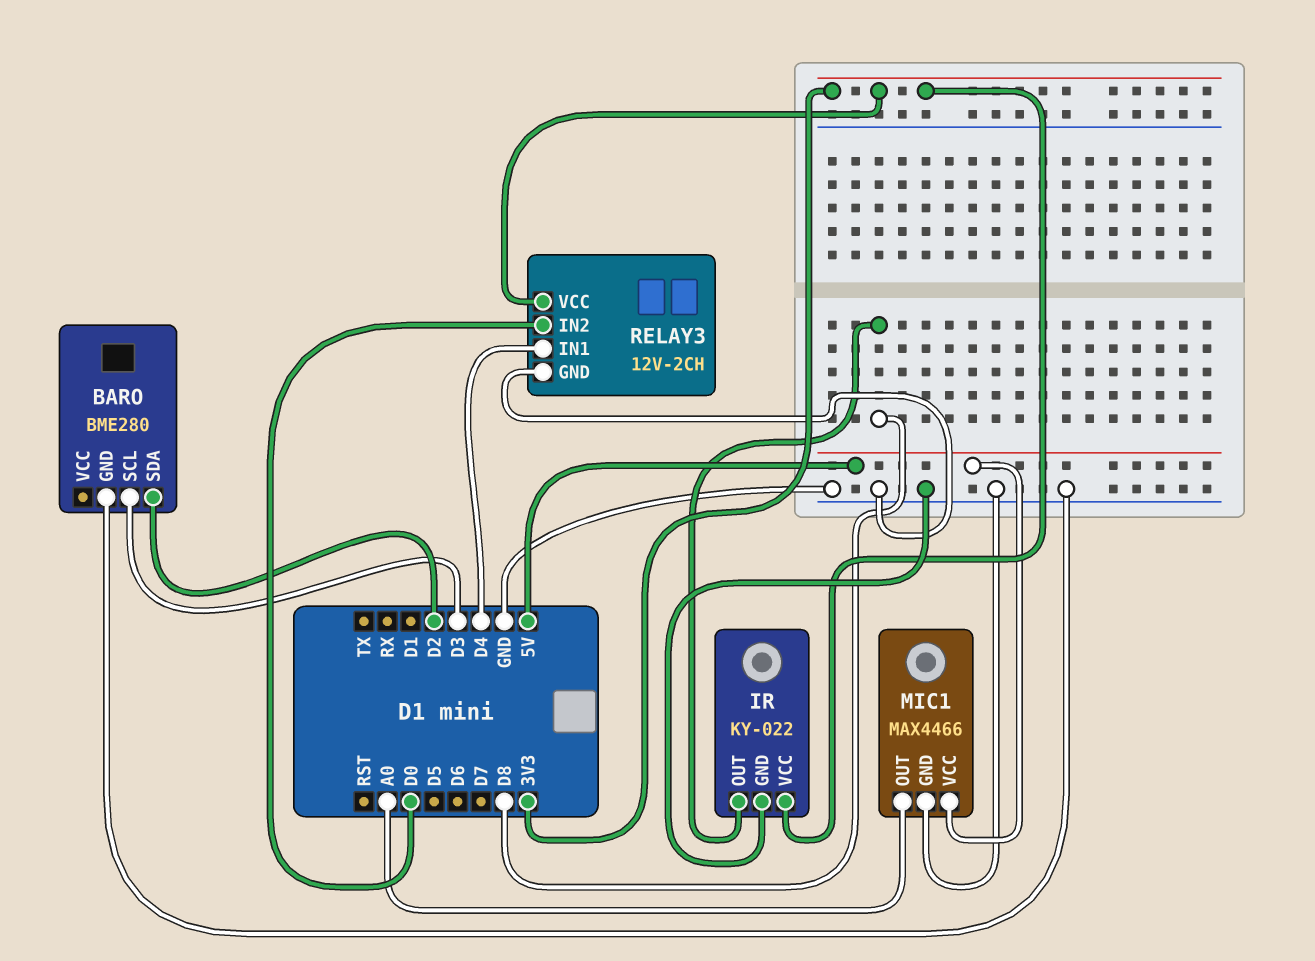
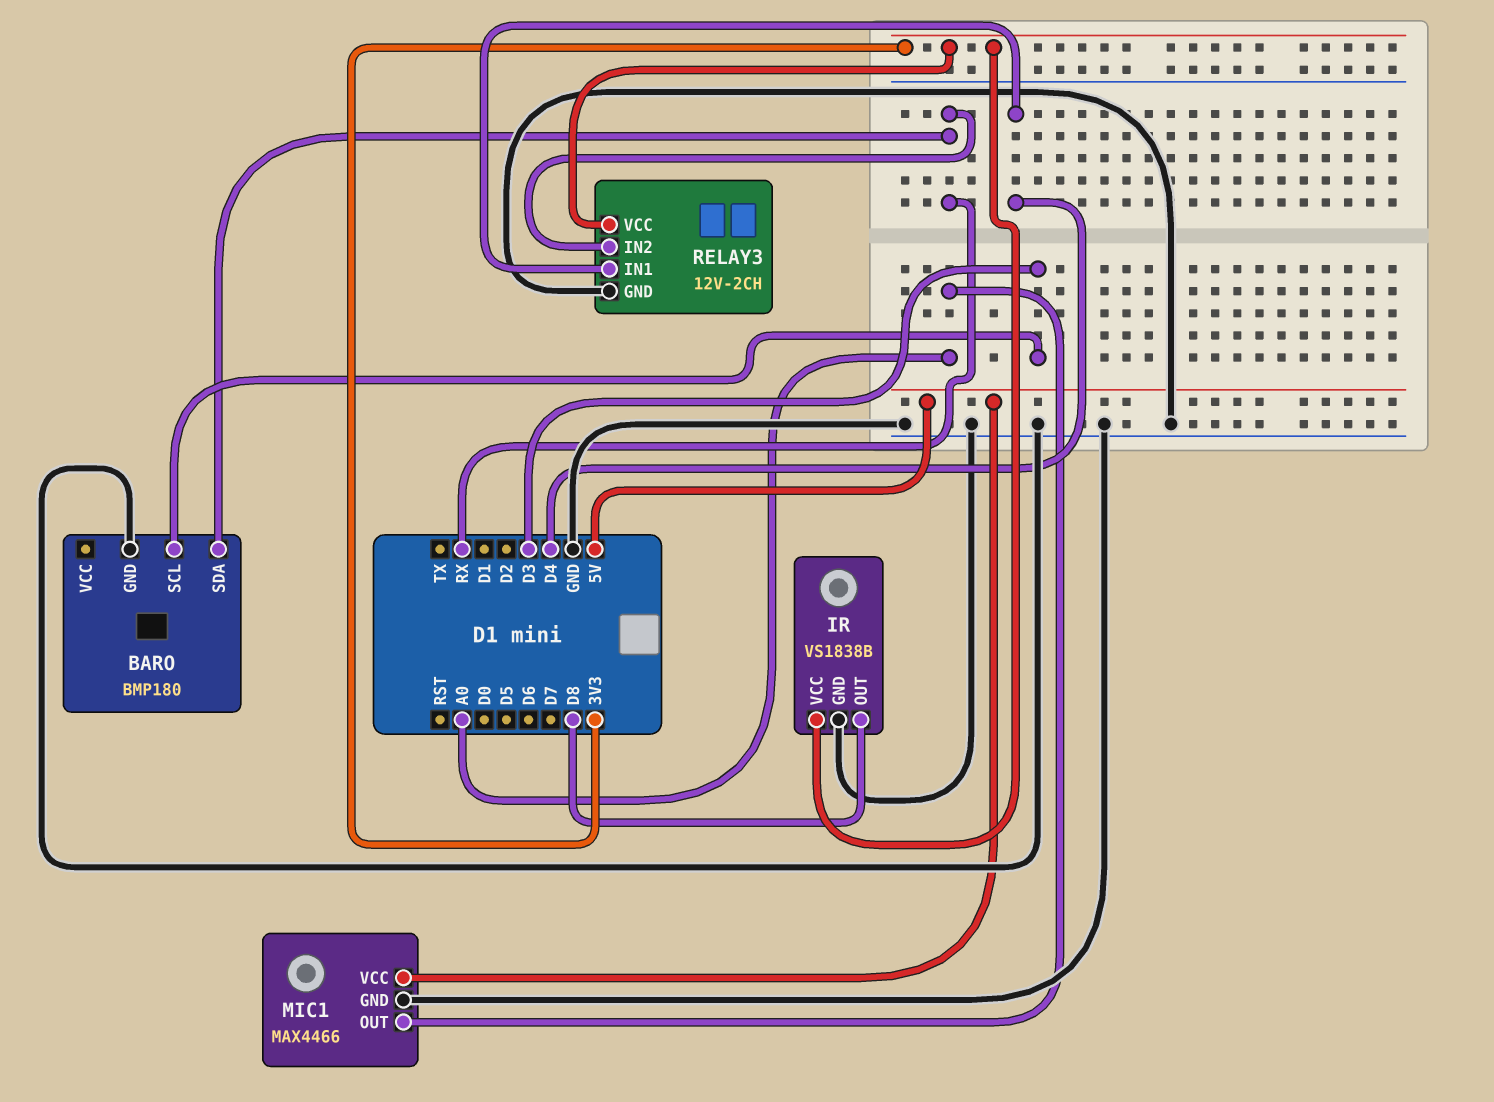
BARO: BME280 -> BMP180
BARO pin SDA: D2 -> RX
IR: KY-022 -> VS1838B
RELAY3 pin IN2: D0 -> RX

